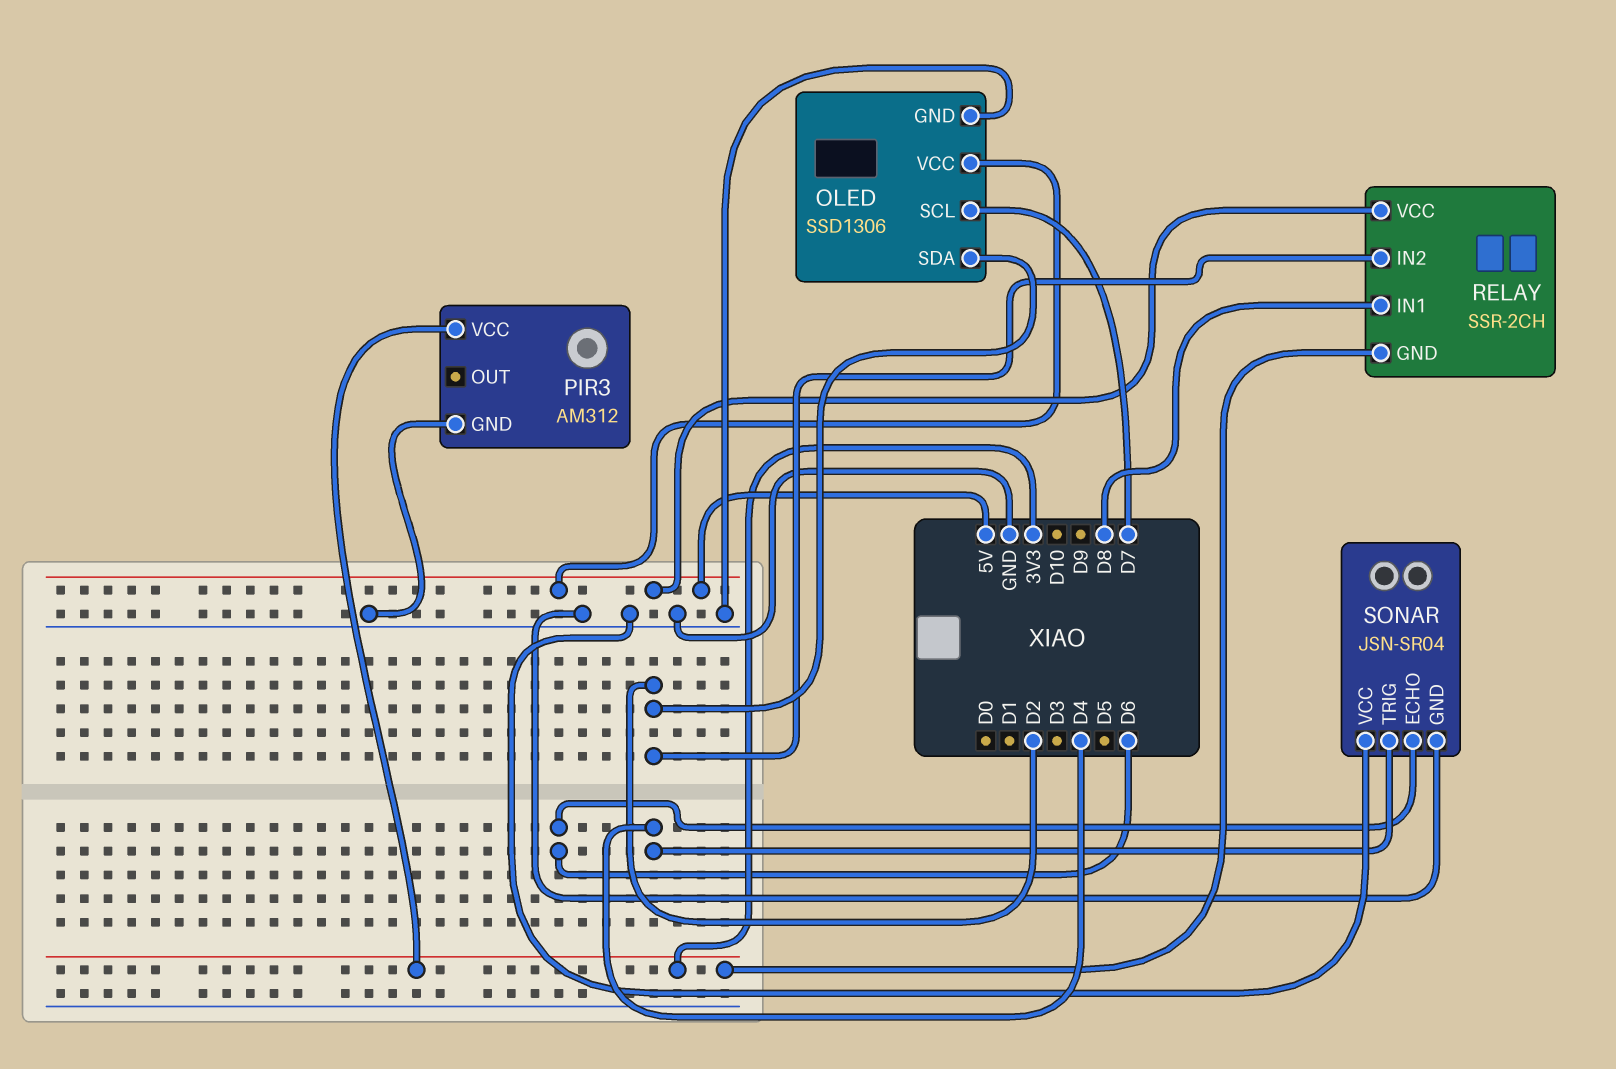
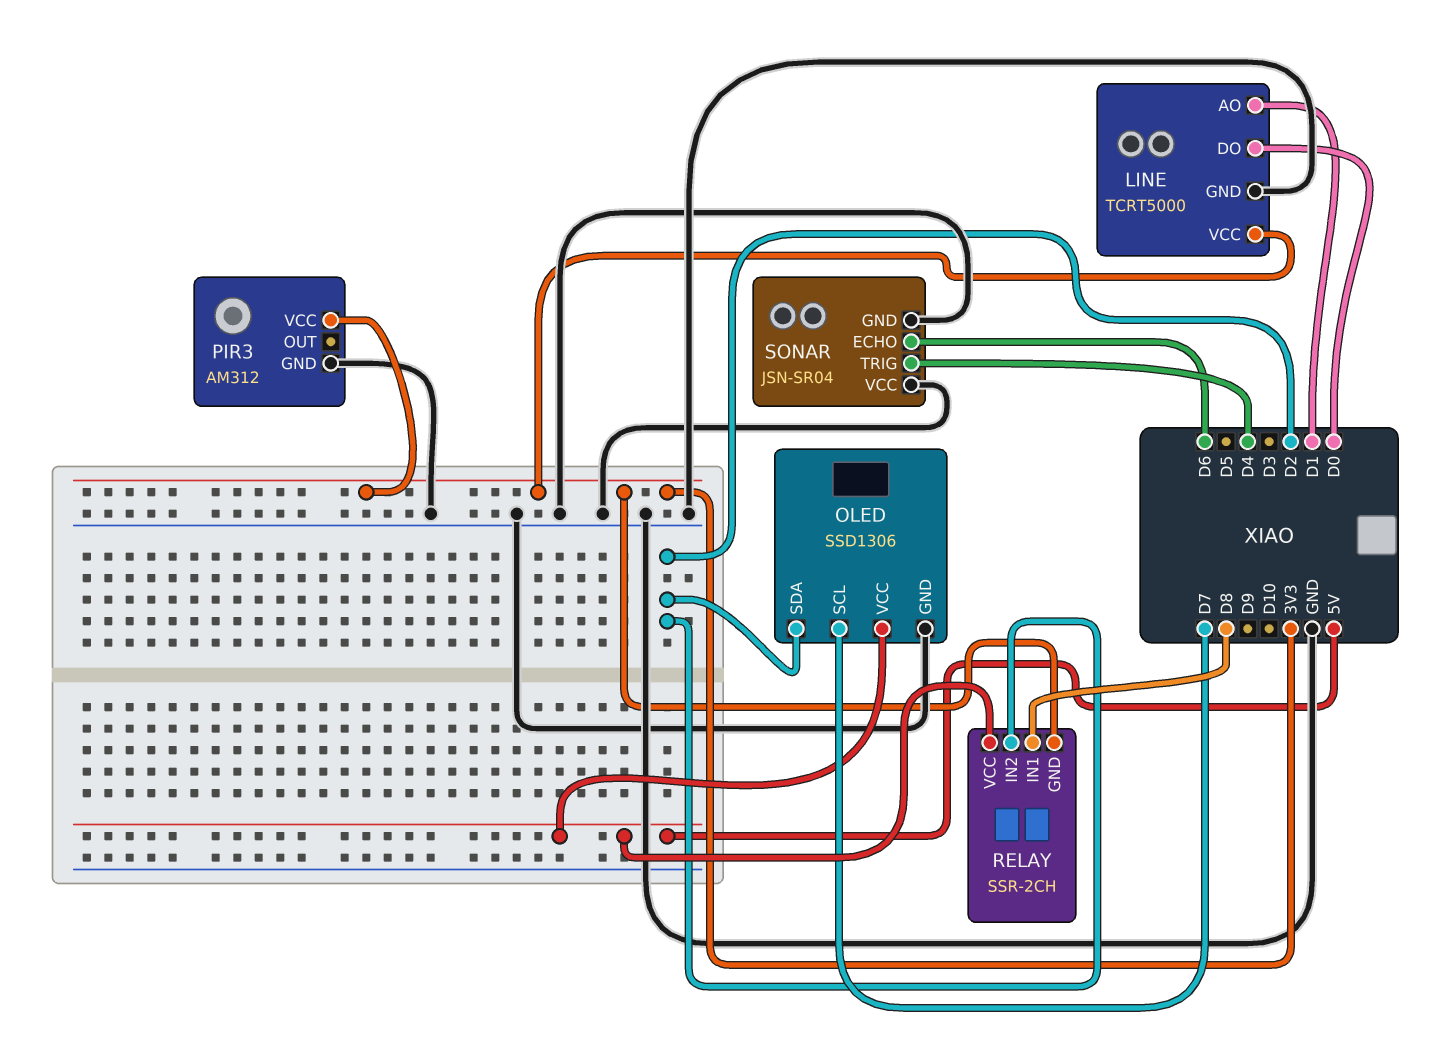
LINE: none -> TCRT5000
LINE pin AO: none -> D1
LINE pin DO: none -> D0
LINE pin GND: none -> GND
LINE pin VCC: none -> 3V3

